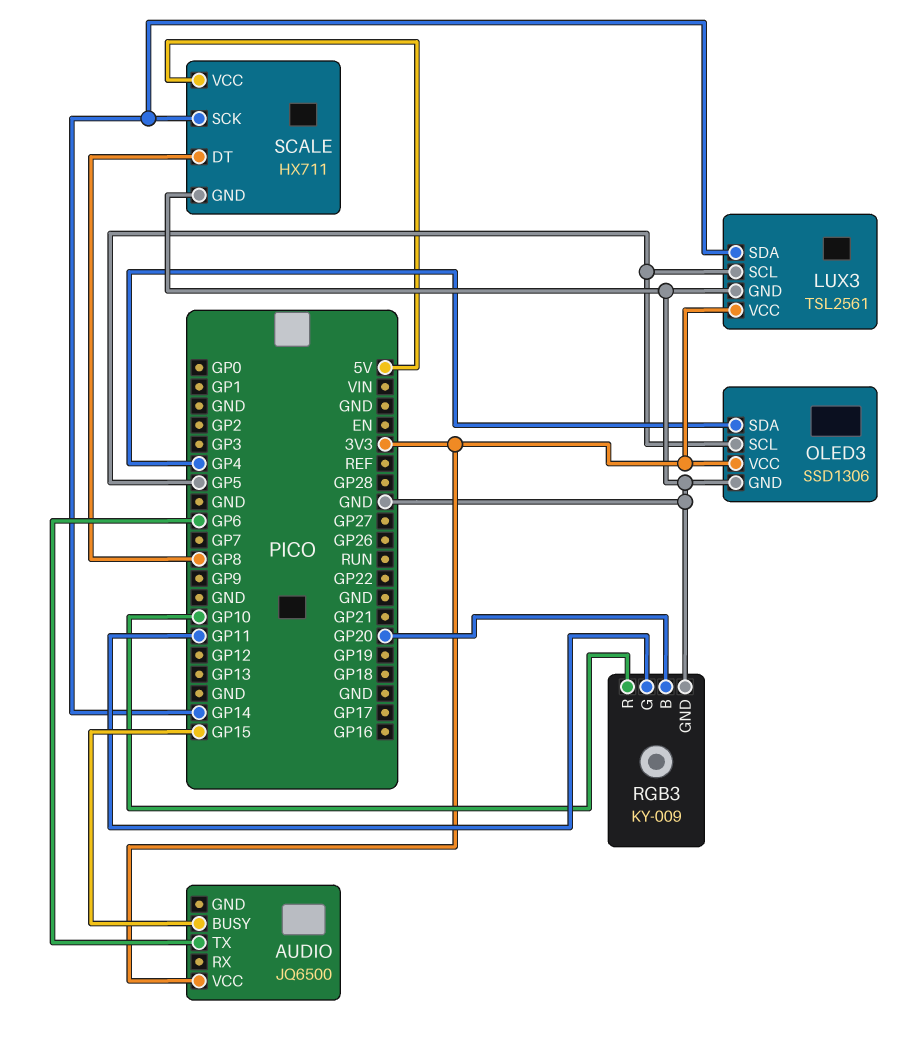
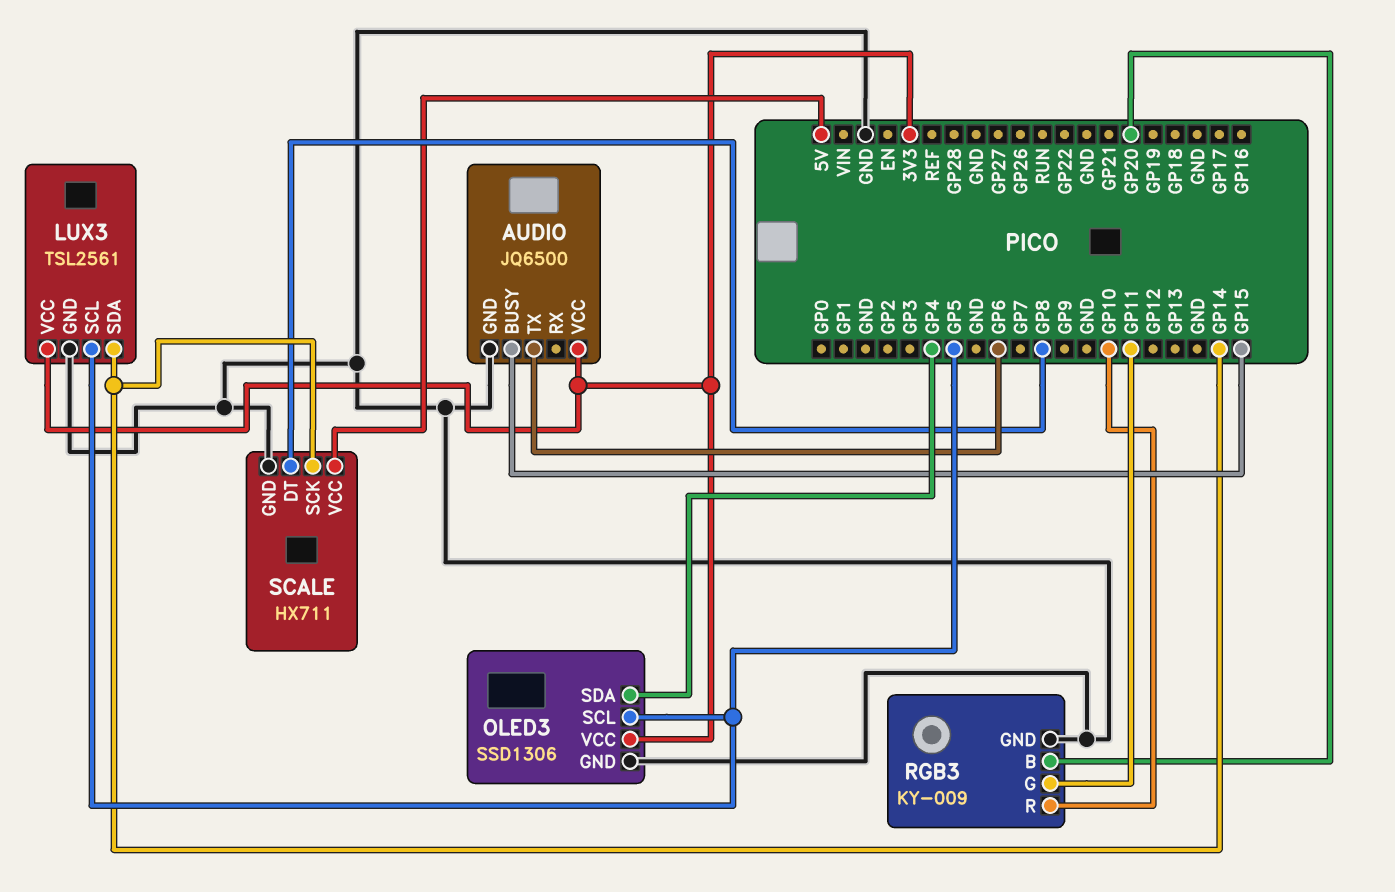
AUDIO pin GND: none -> GND

